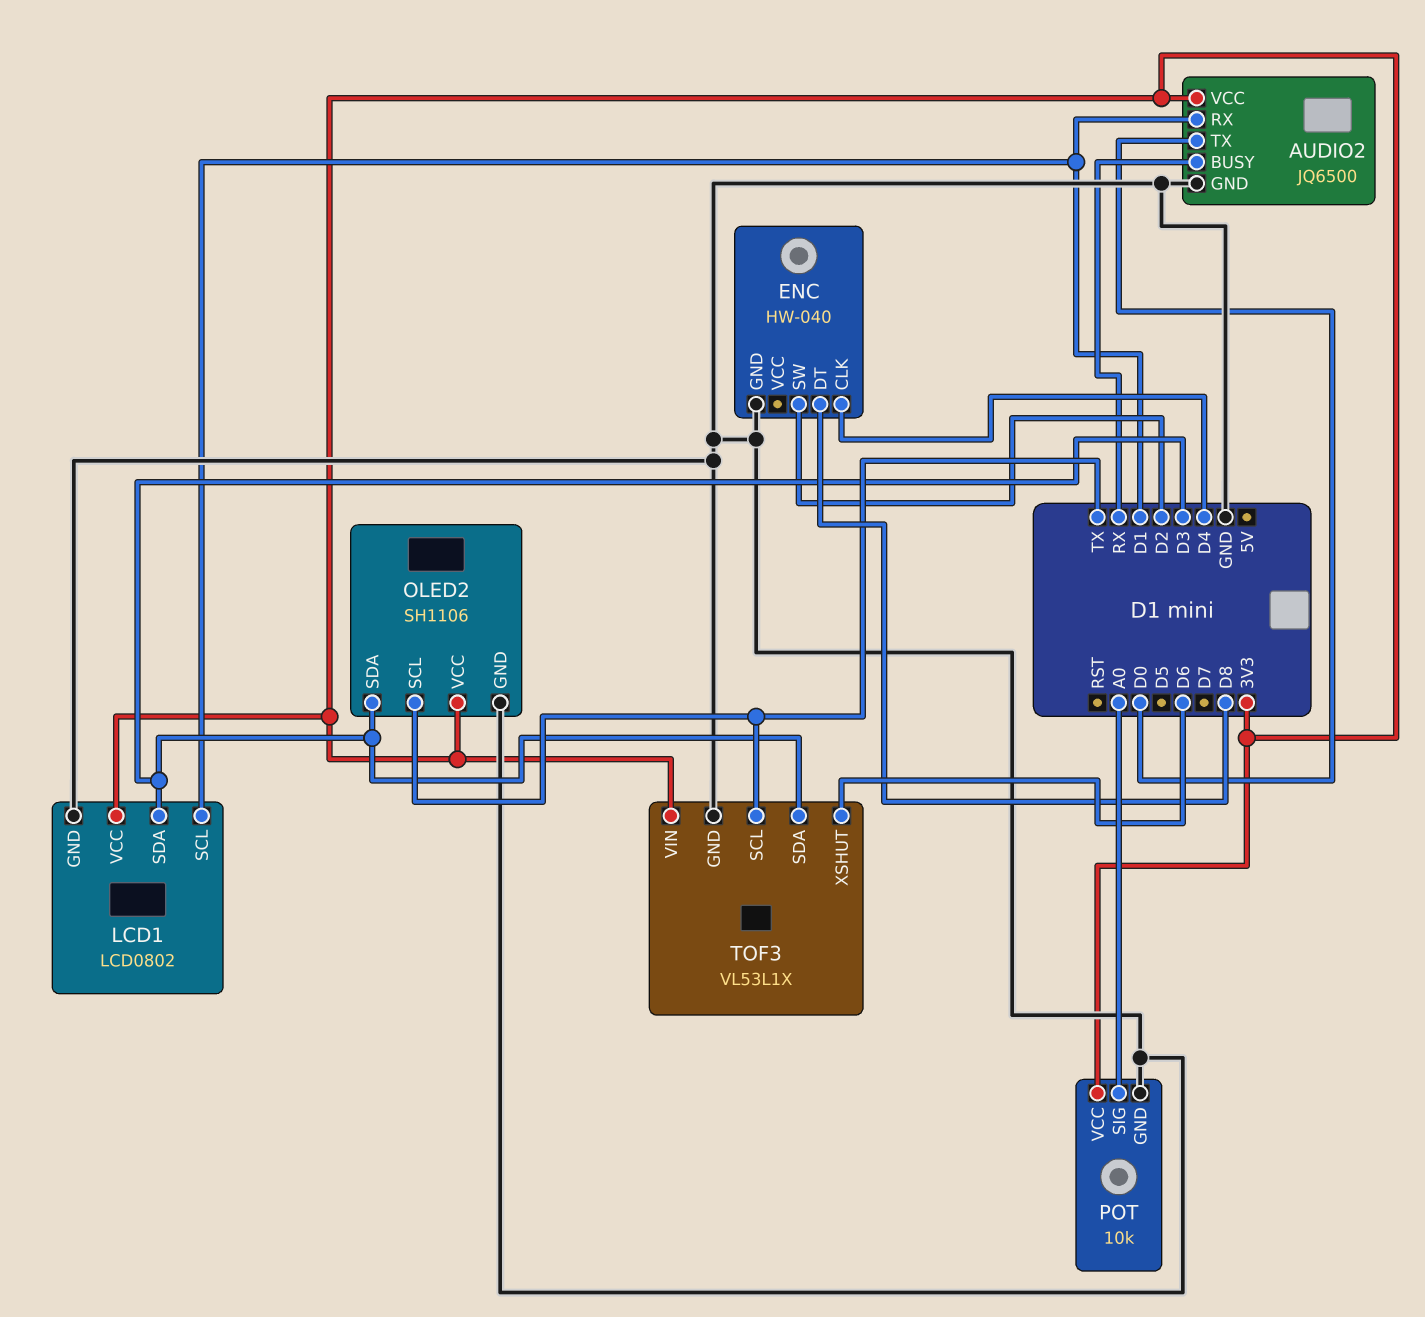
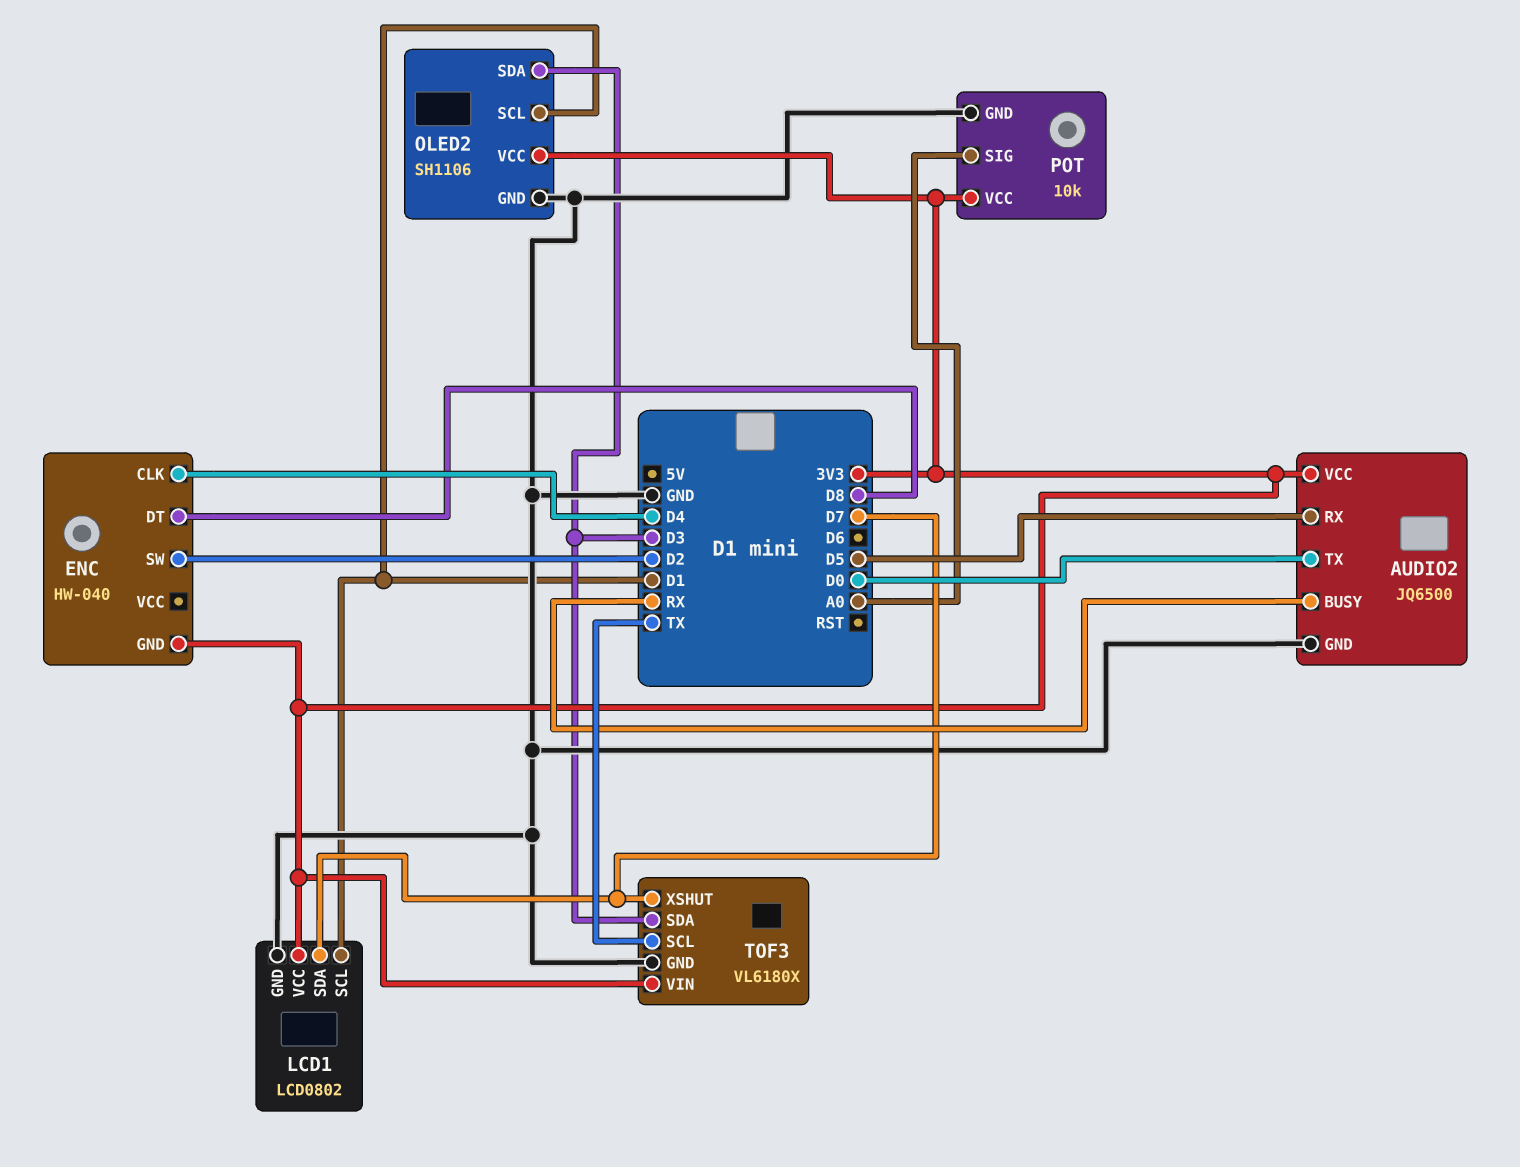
AUDIO2 pin RX: D1 -> D5
ENC pin GND: GND -> 3V3
LCD1 pin SDA: D3 -> D7
OLED2 pin SCL: TX -> D1
TOF3: VL53L1X -> VL6180X
TOF3 pin XSHUT: D6 -> D7

